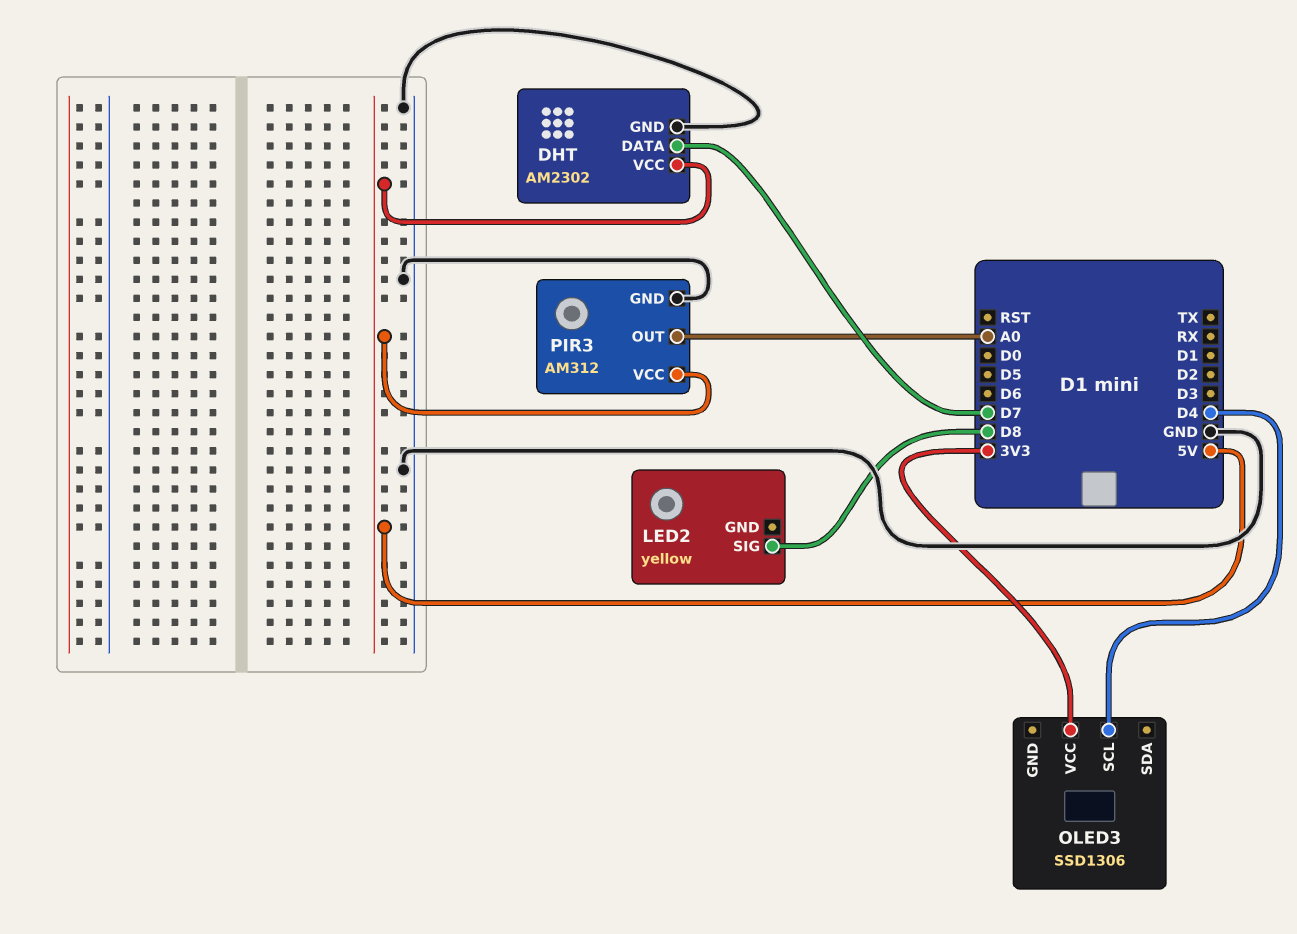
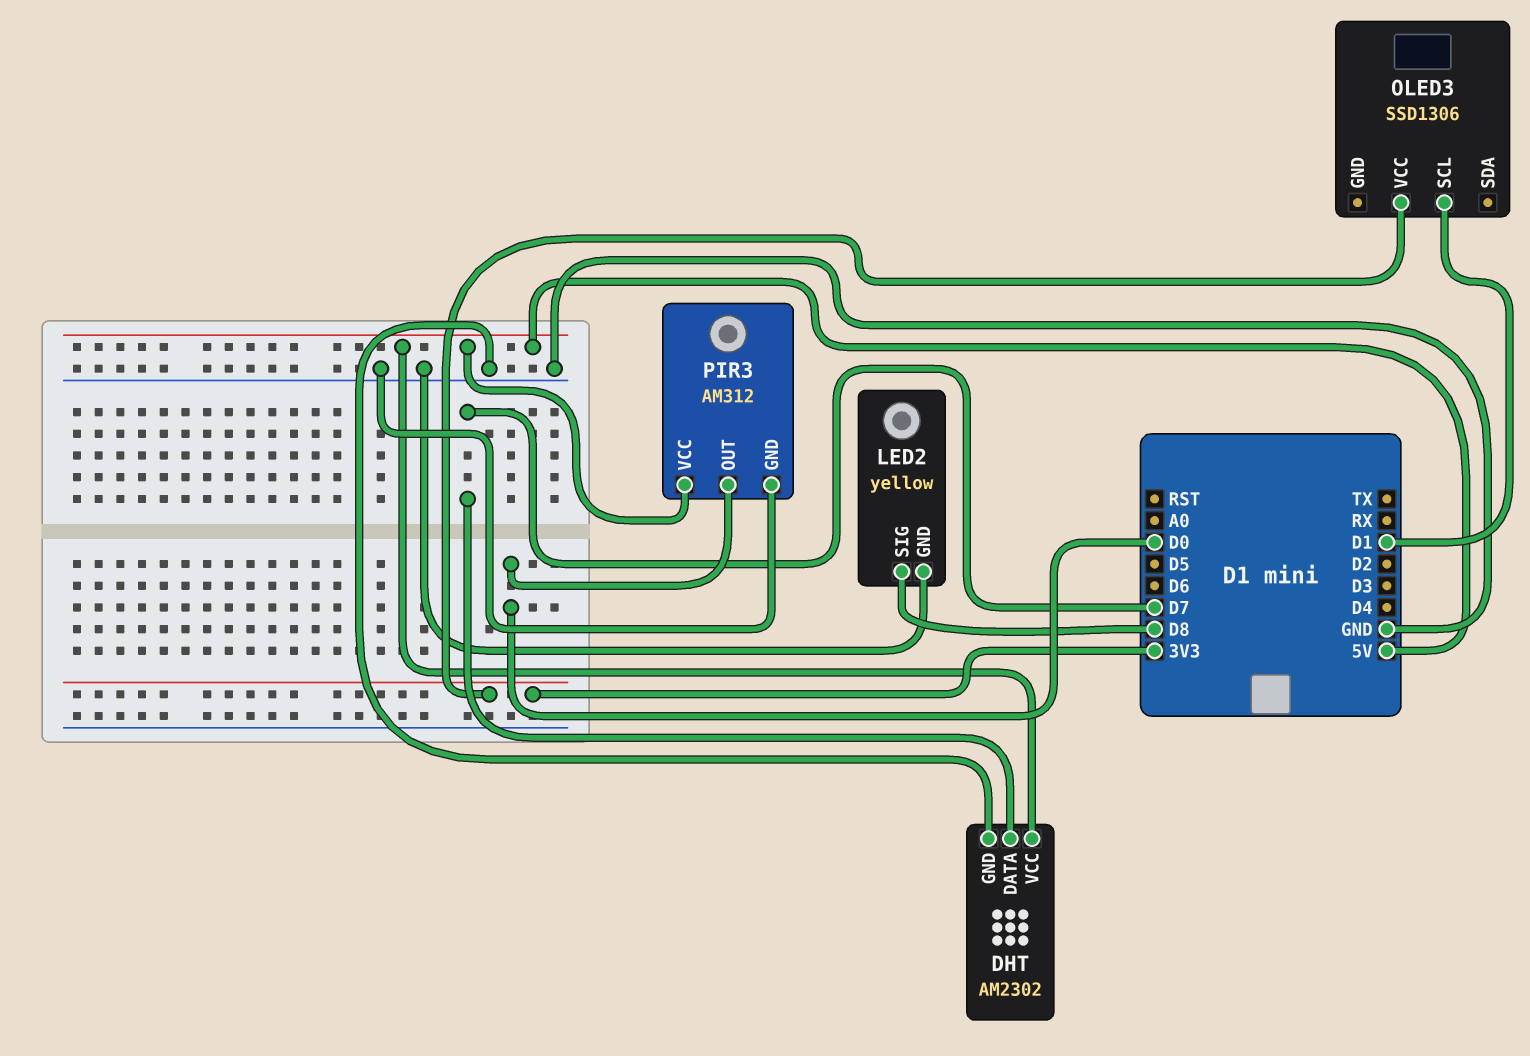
LED2 pin GND: none -> GND
OLED3 pin SCL: D4 -> D1
PIR3 pin OUT: A0 -> D0

